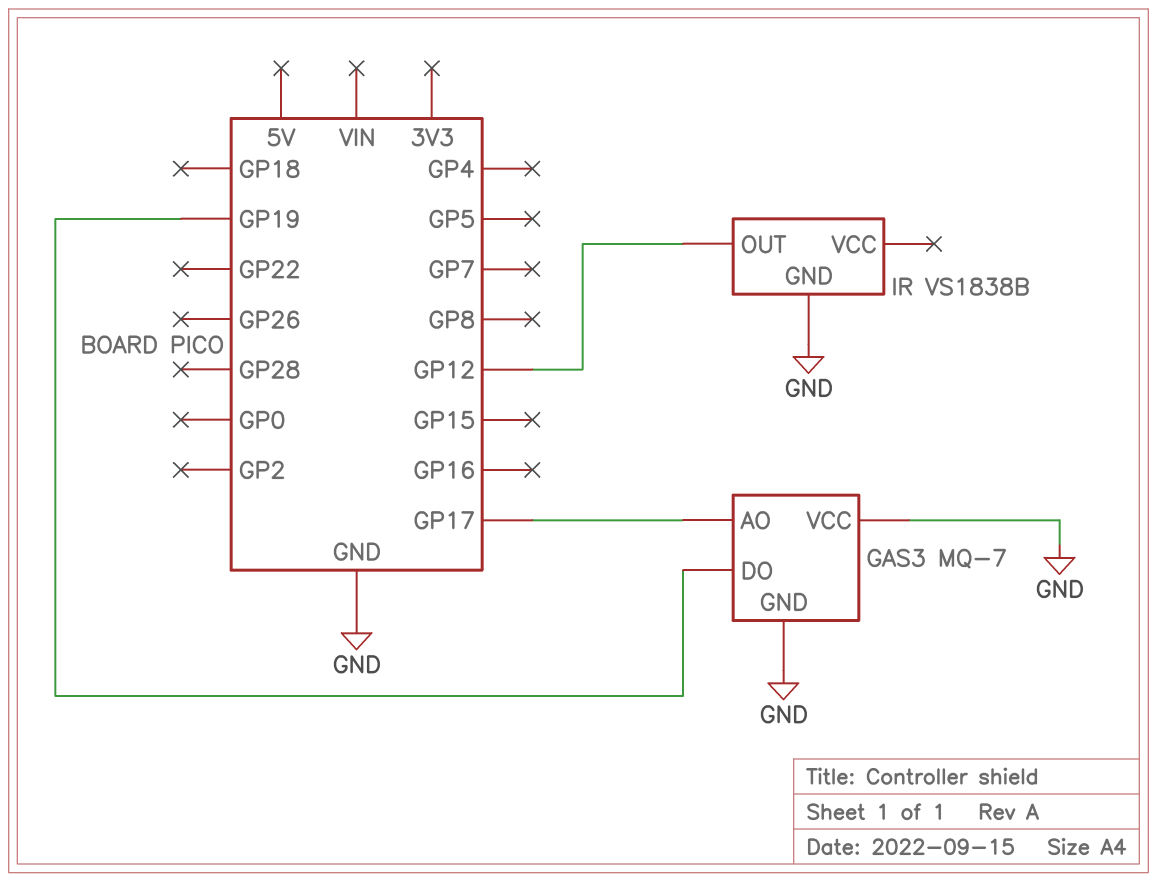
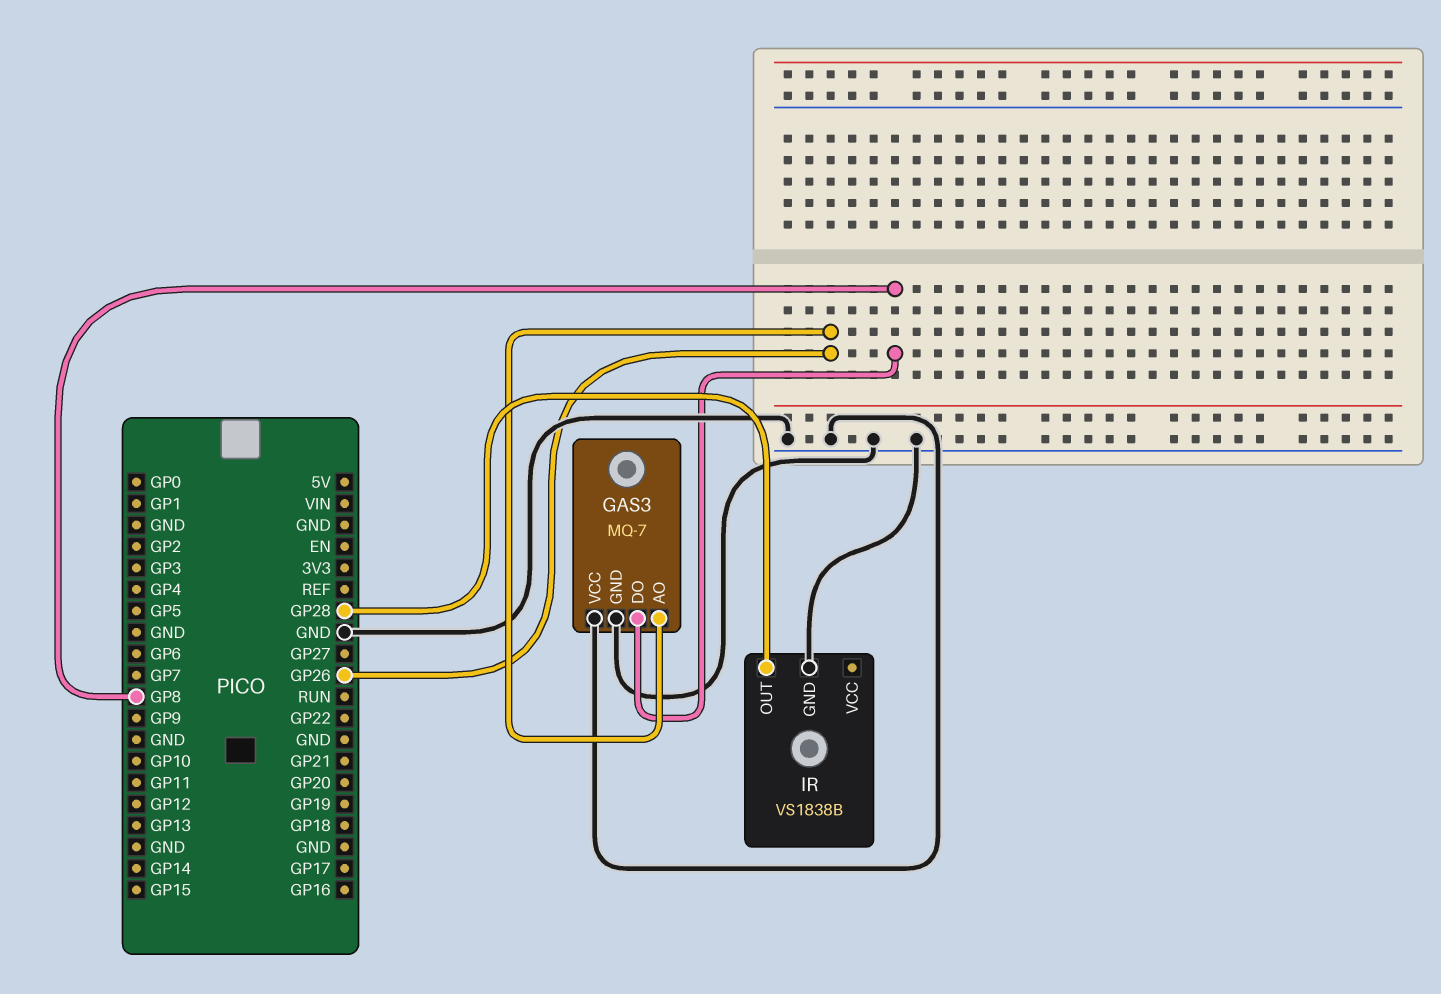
GAS3 pin AO: GP17 -> GP26
GAS3 pin DO: GP19 -> GP8
IR pin OUT: GP12 -> GP28

